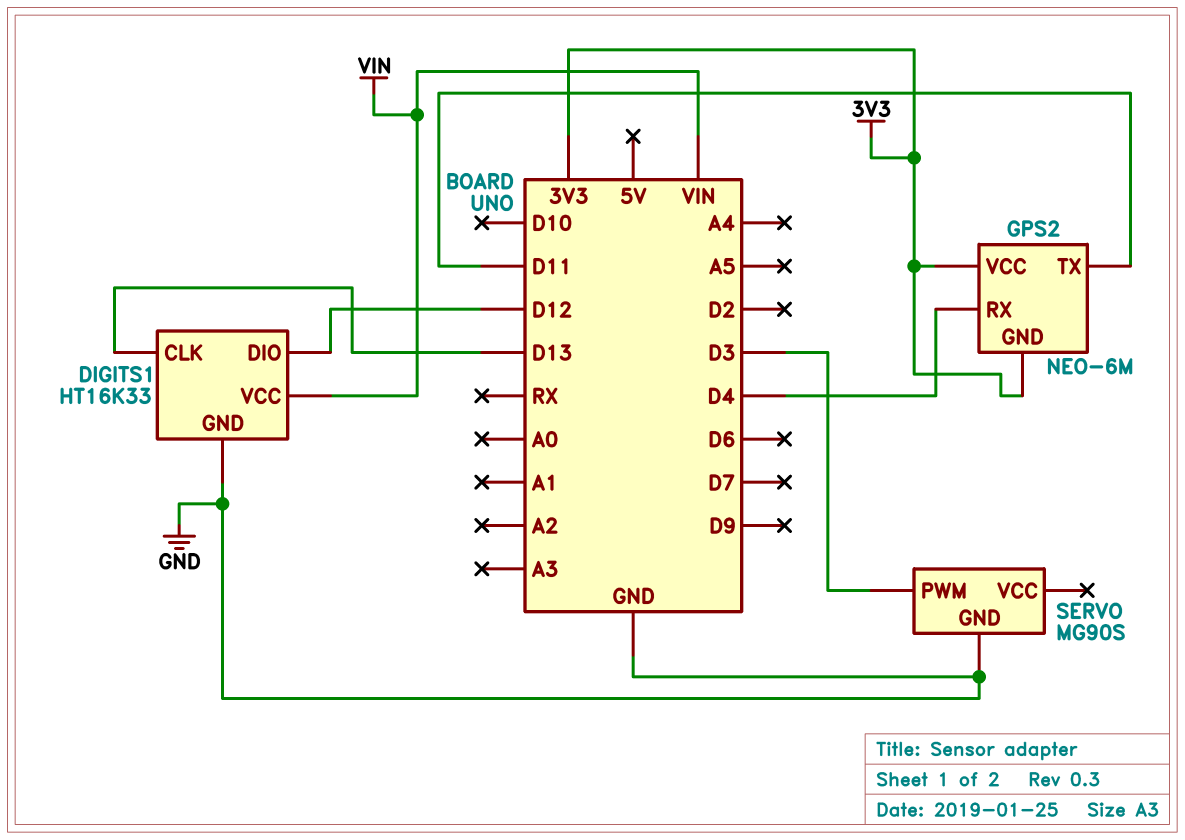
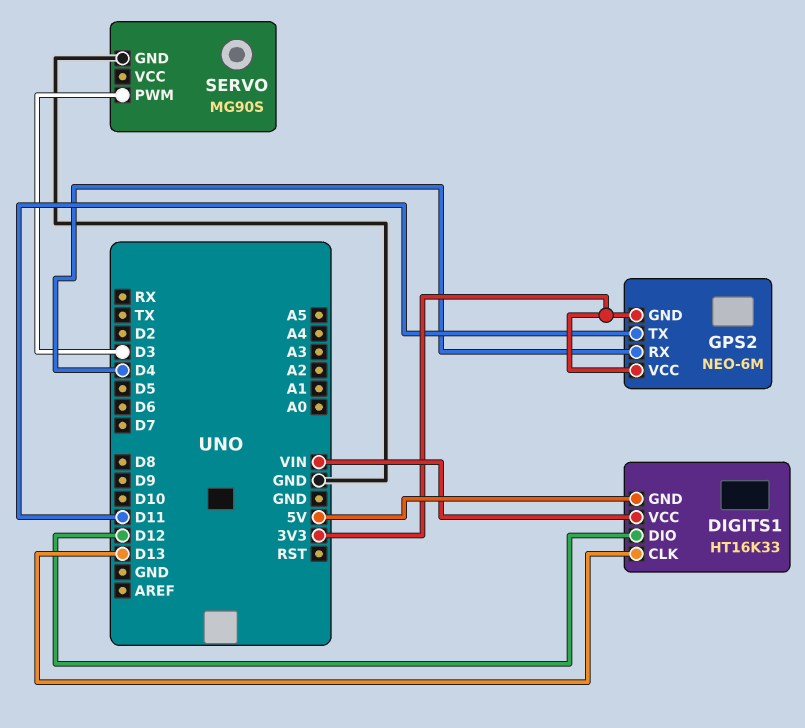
DIGITS1 pin GND: GND -> 5V

